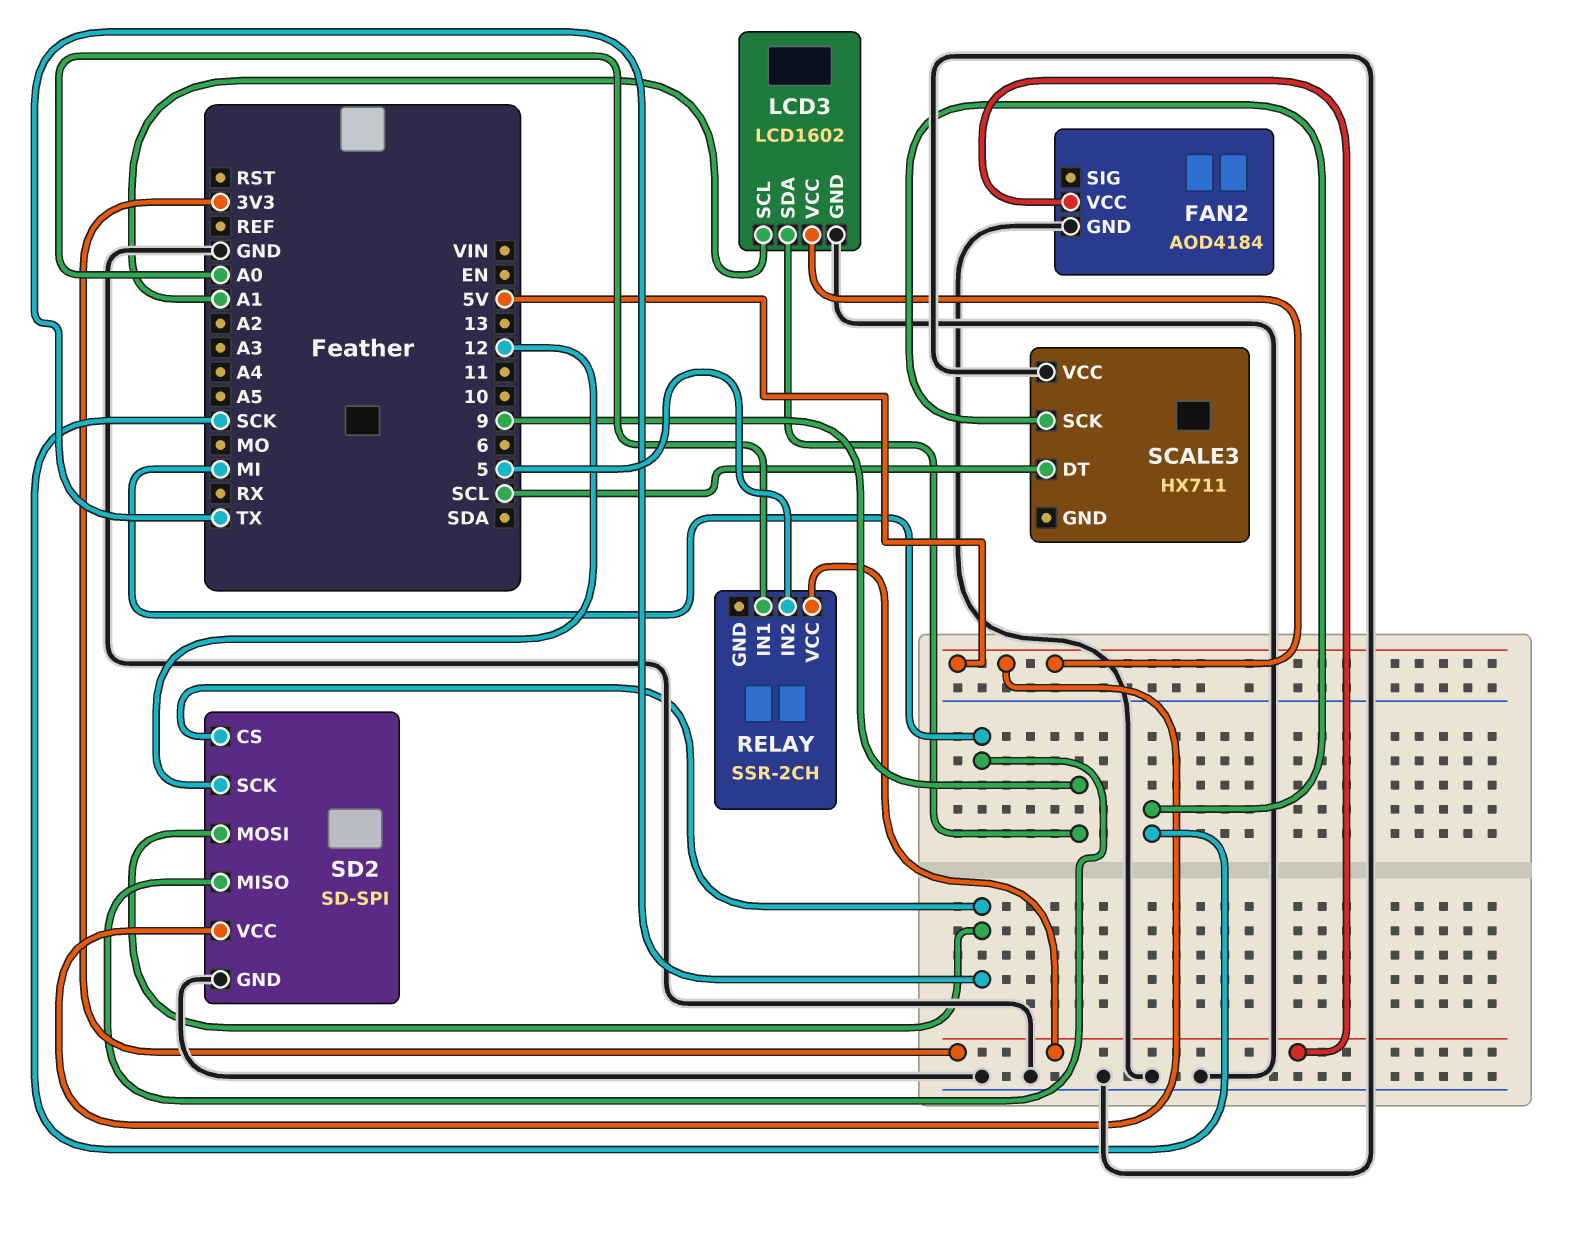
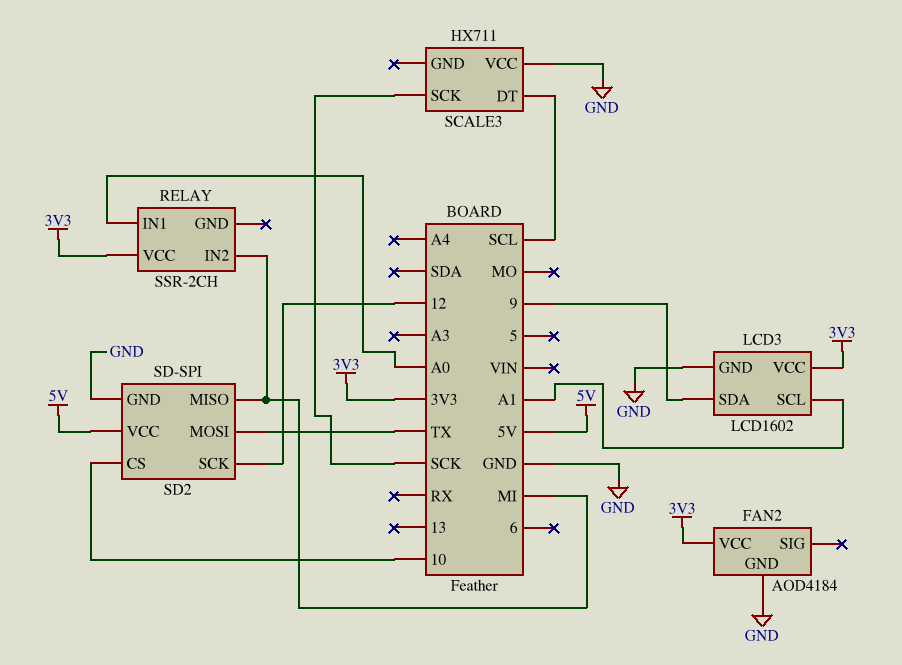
LCD3 pin VCC: 5V -> 3V3
RELAY pin IN2: 5 -> MI
SD2 pin CS: TX -> 10

